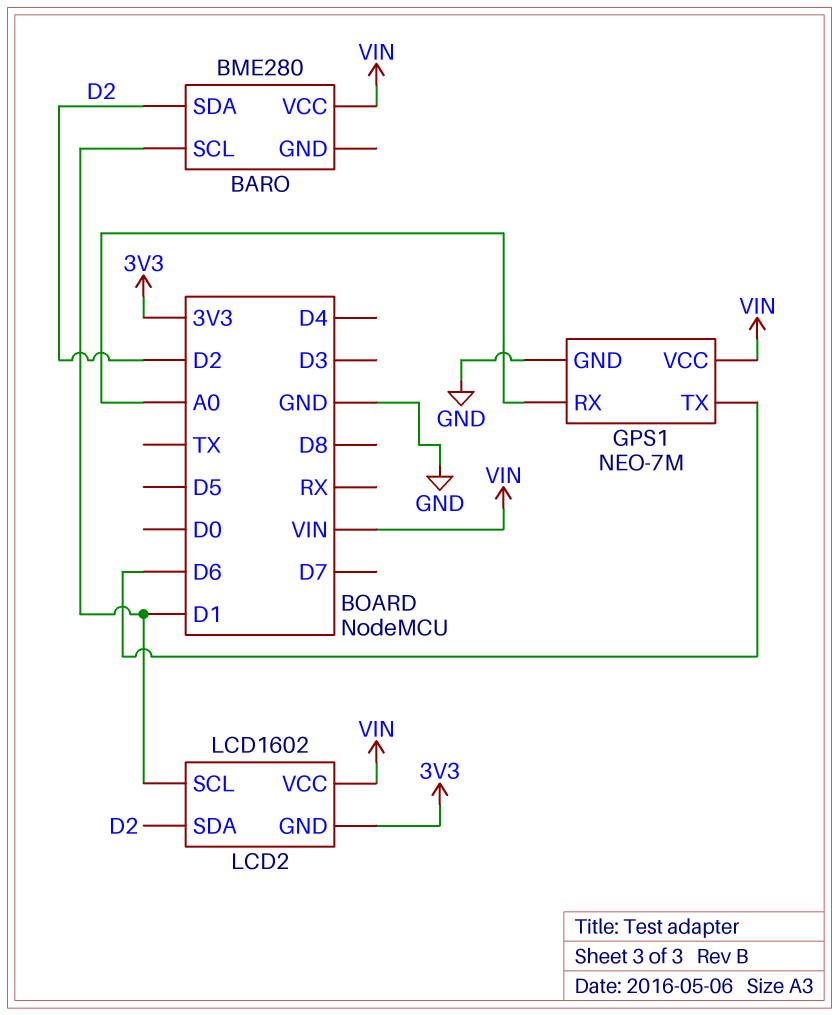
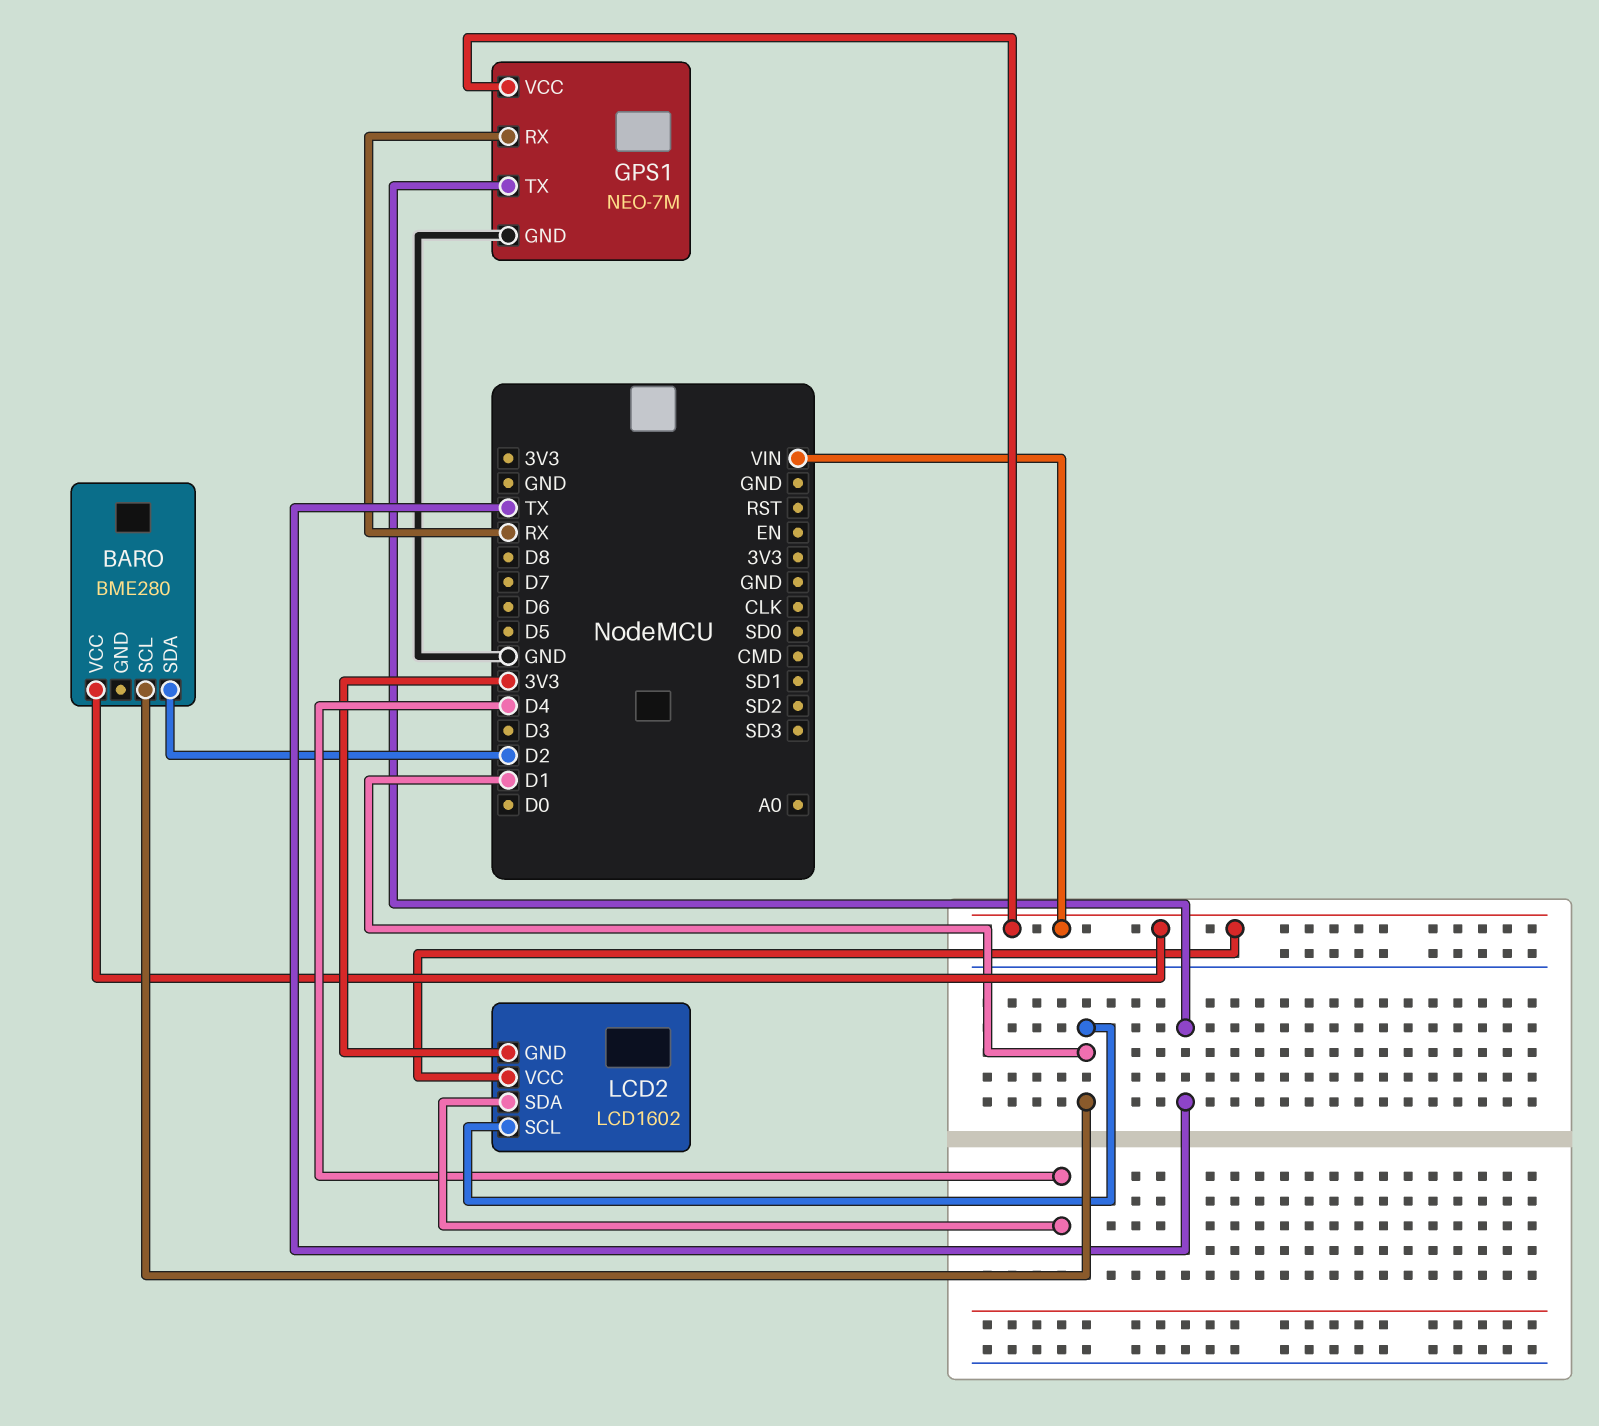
GPS1 pin RX: A0 -> RX
GPS1 pin TX: D6 -> TX
LCD2 pin SDA: D2 -> D4

